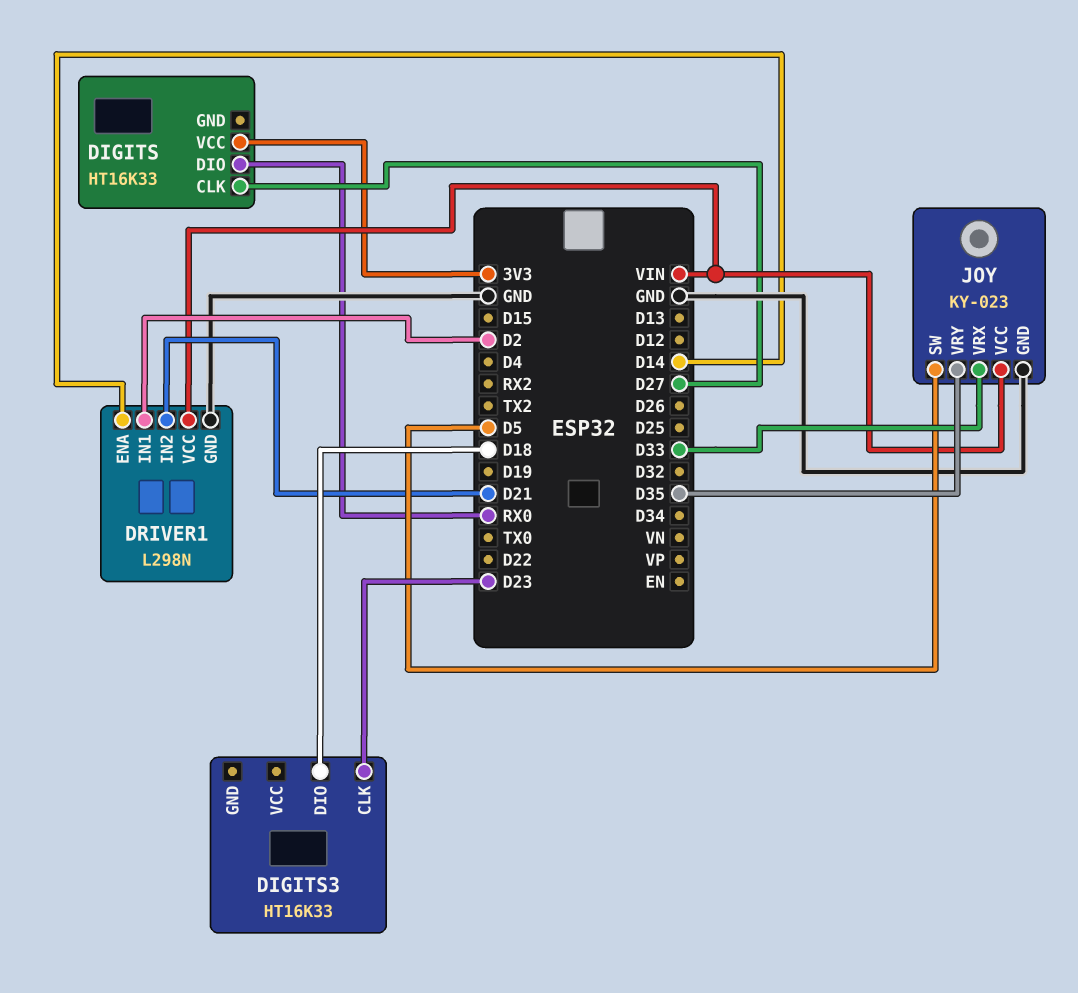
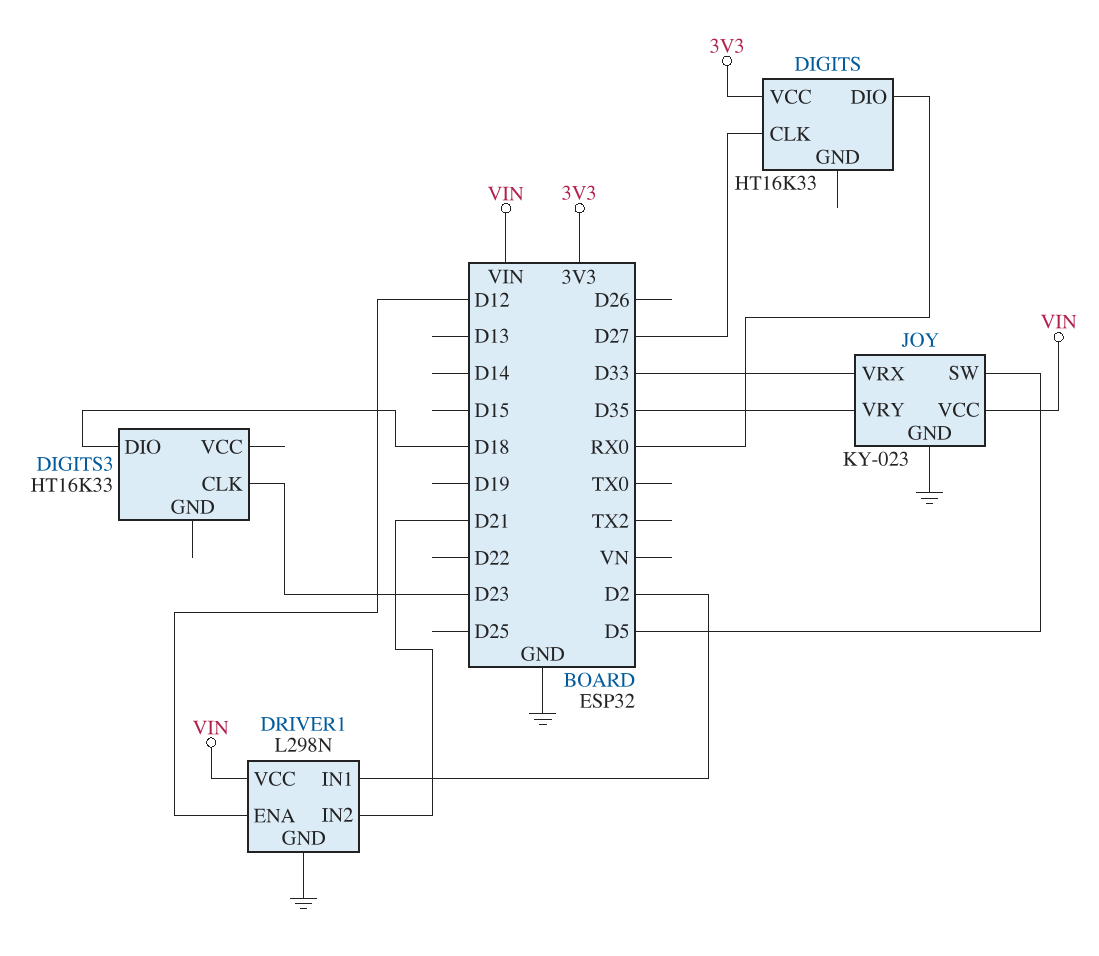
DRIVER1 pin ENA: D14 -> D12

